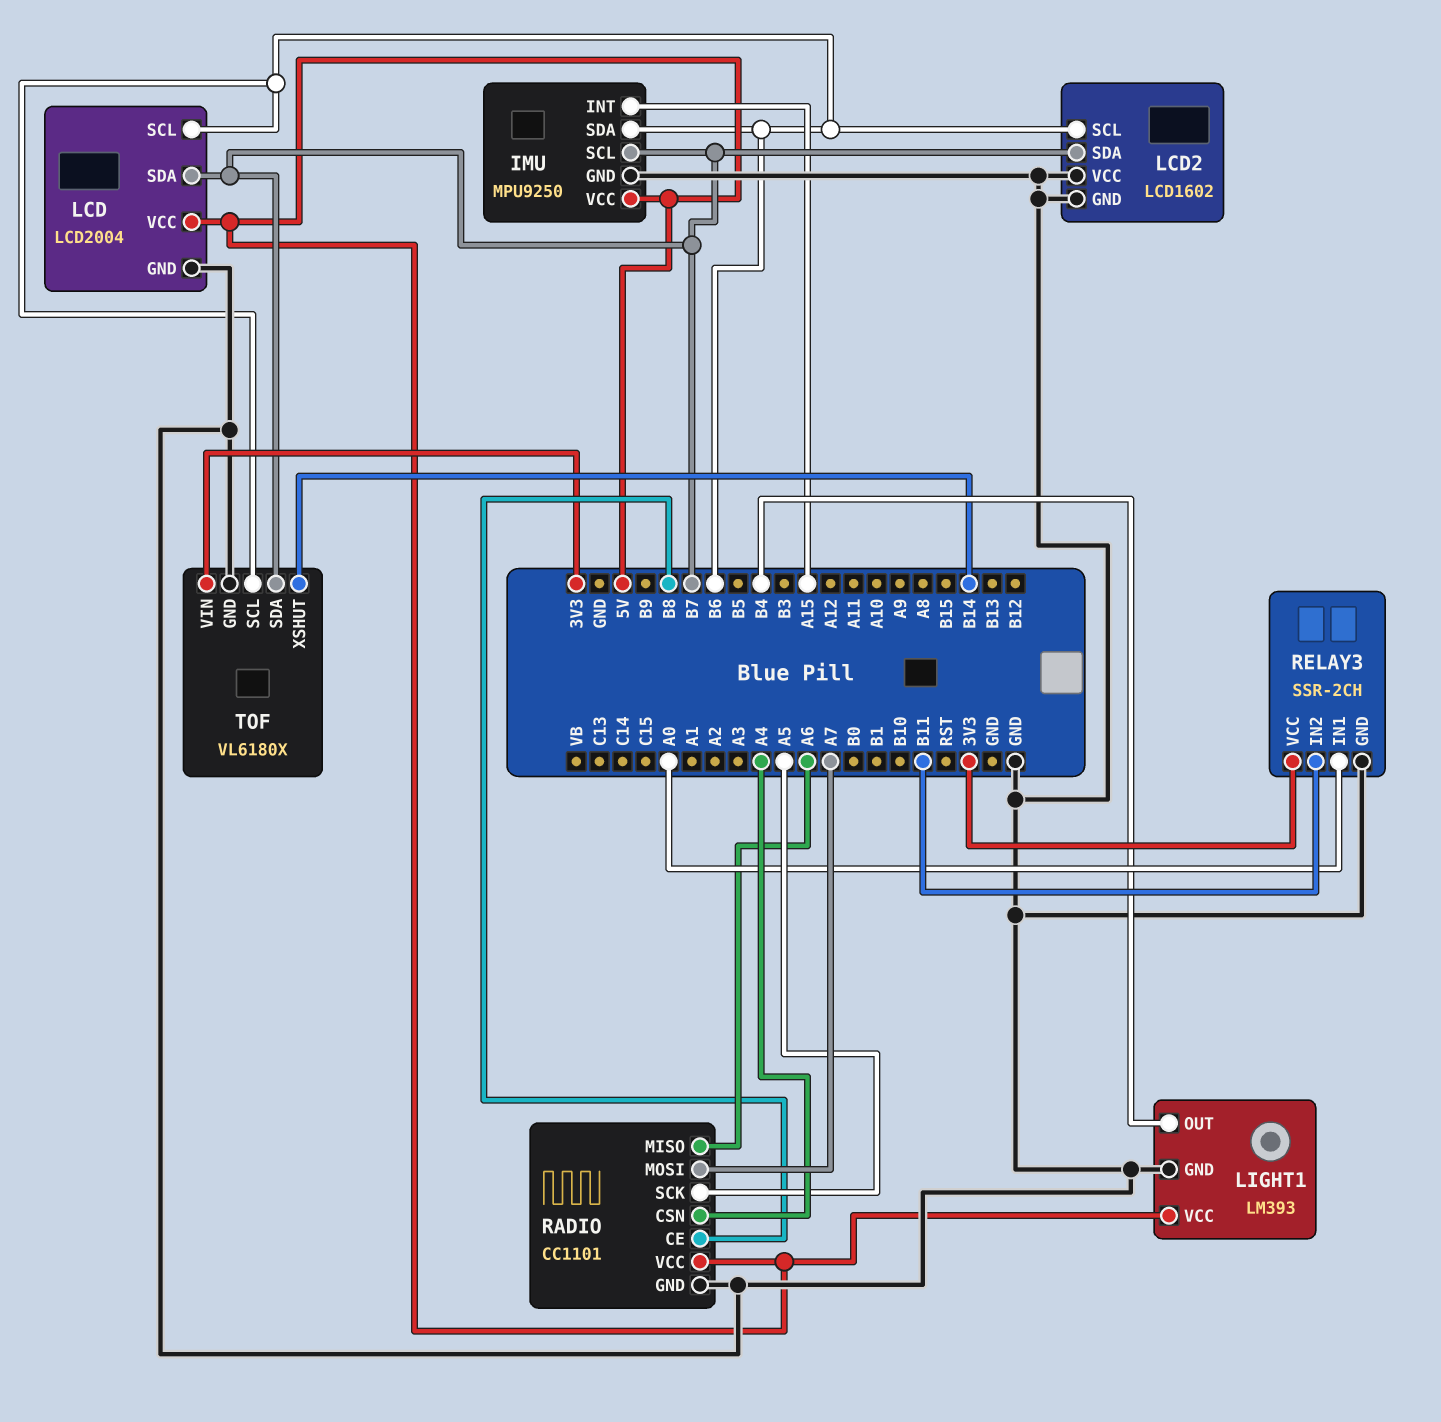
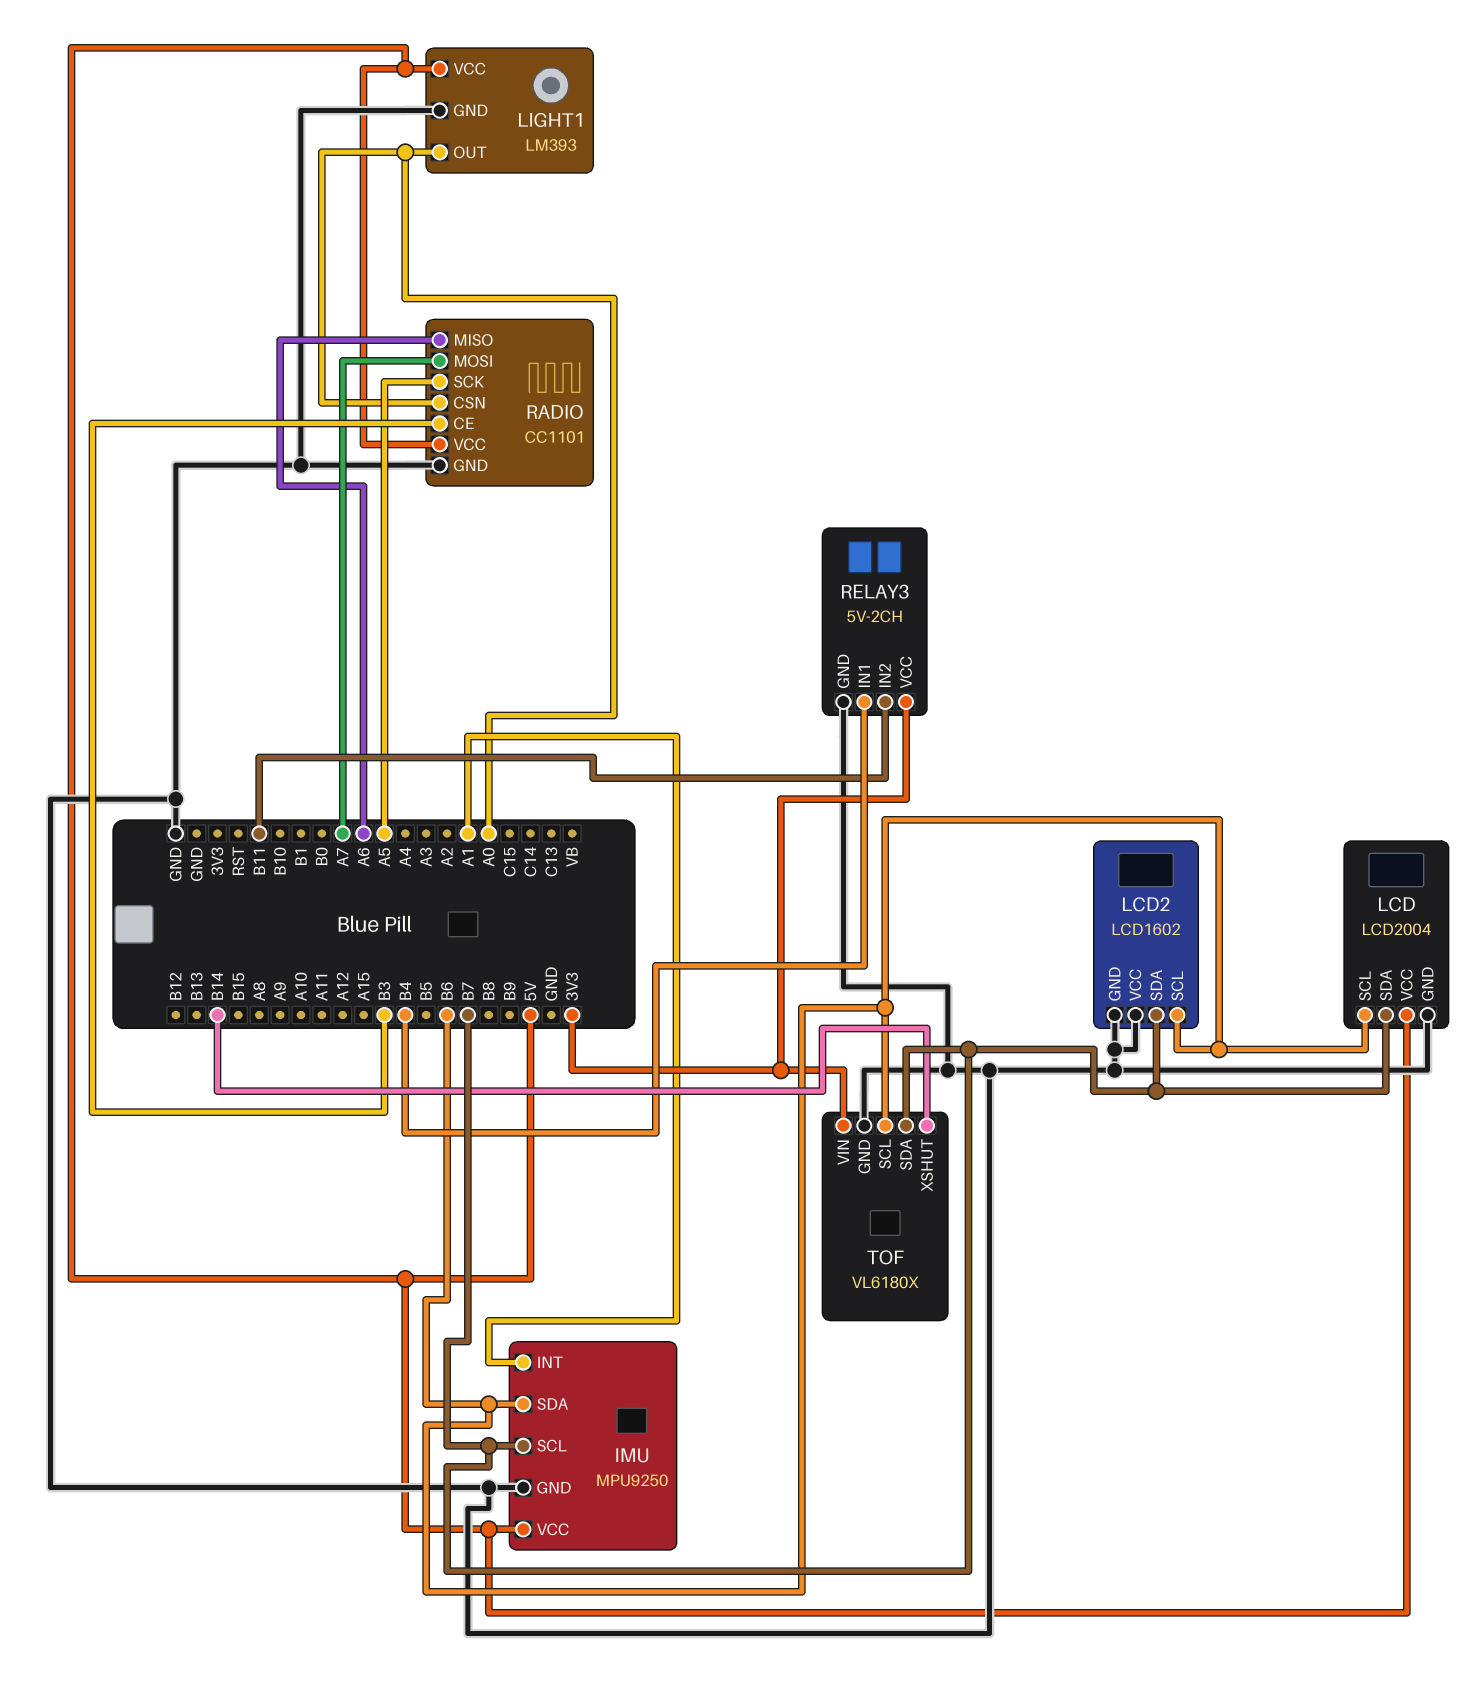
IMU pin INT: A15 -> A1
LIGHT1 pin OUT: B4 -> A0
RADIO pin CE: B8 -> B3
RADIO pin CSN: A4 -> A0
RELAY3: SSR-2CH -> 5V-2CH
RELAY3 pin IN1: A0 -> B4

